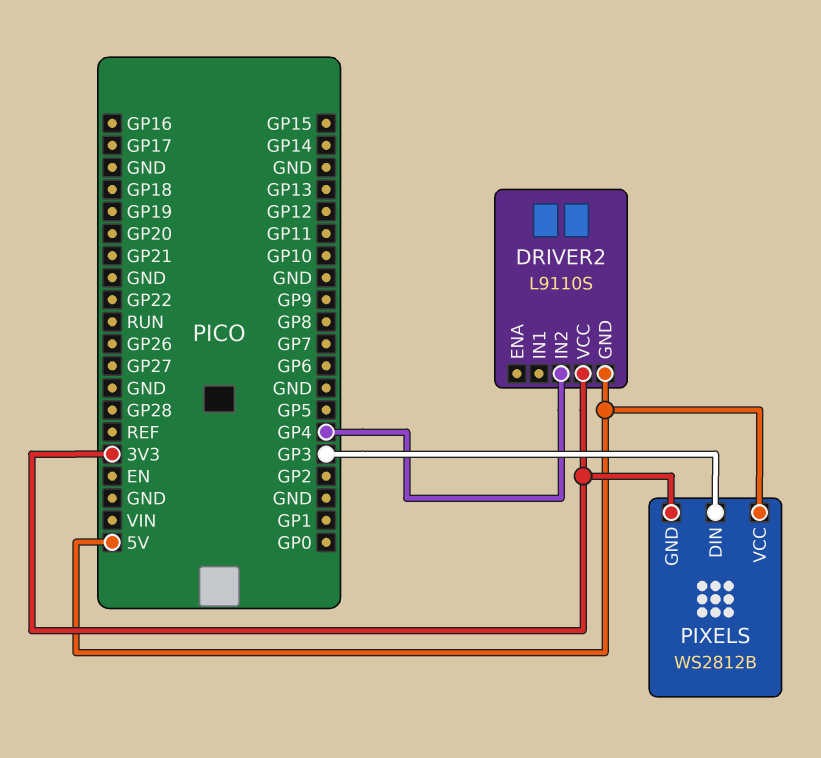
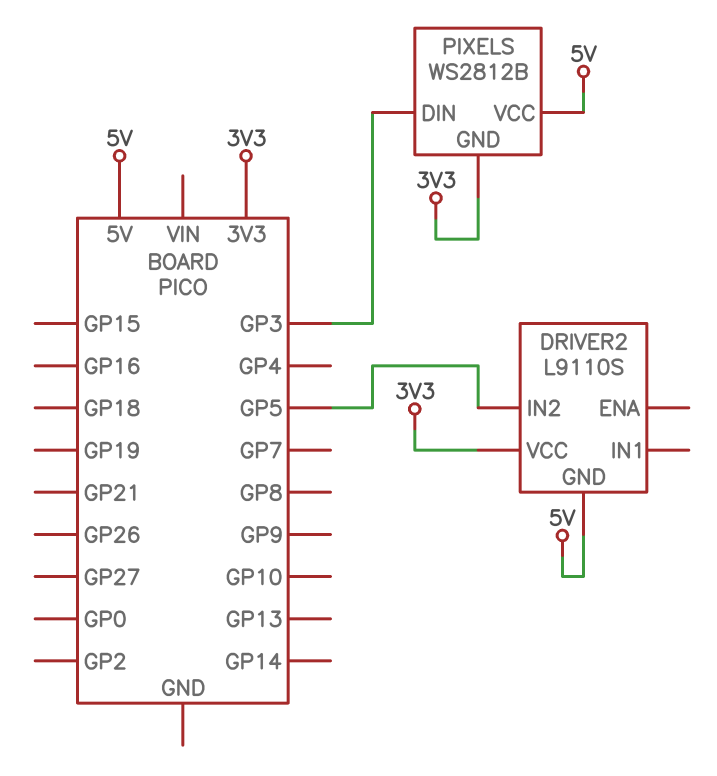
DRIVER2 pin IN2: GP4 -> GP5

